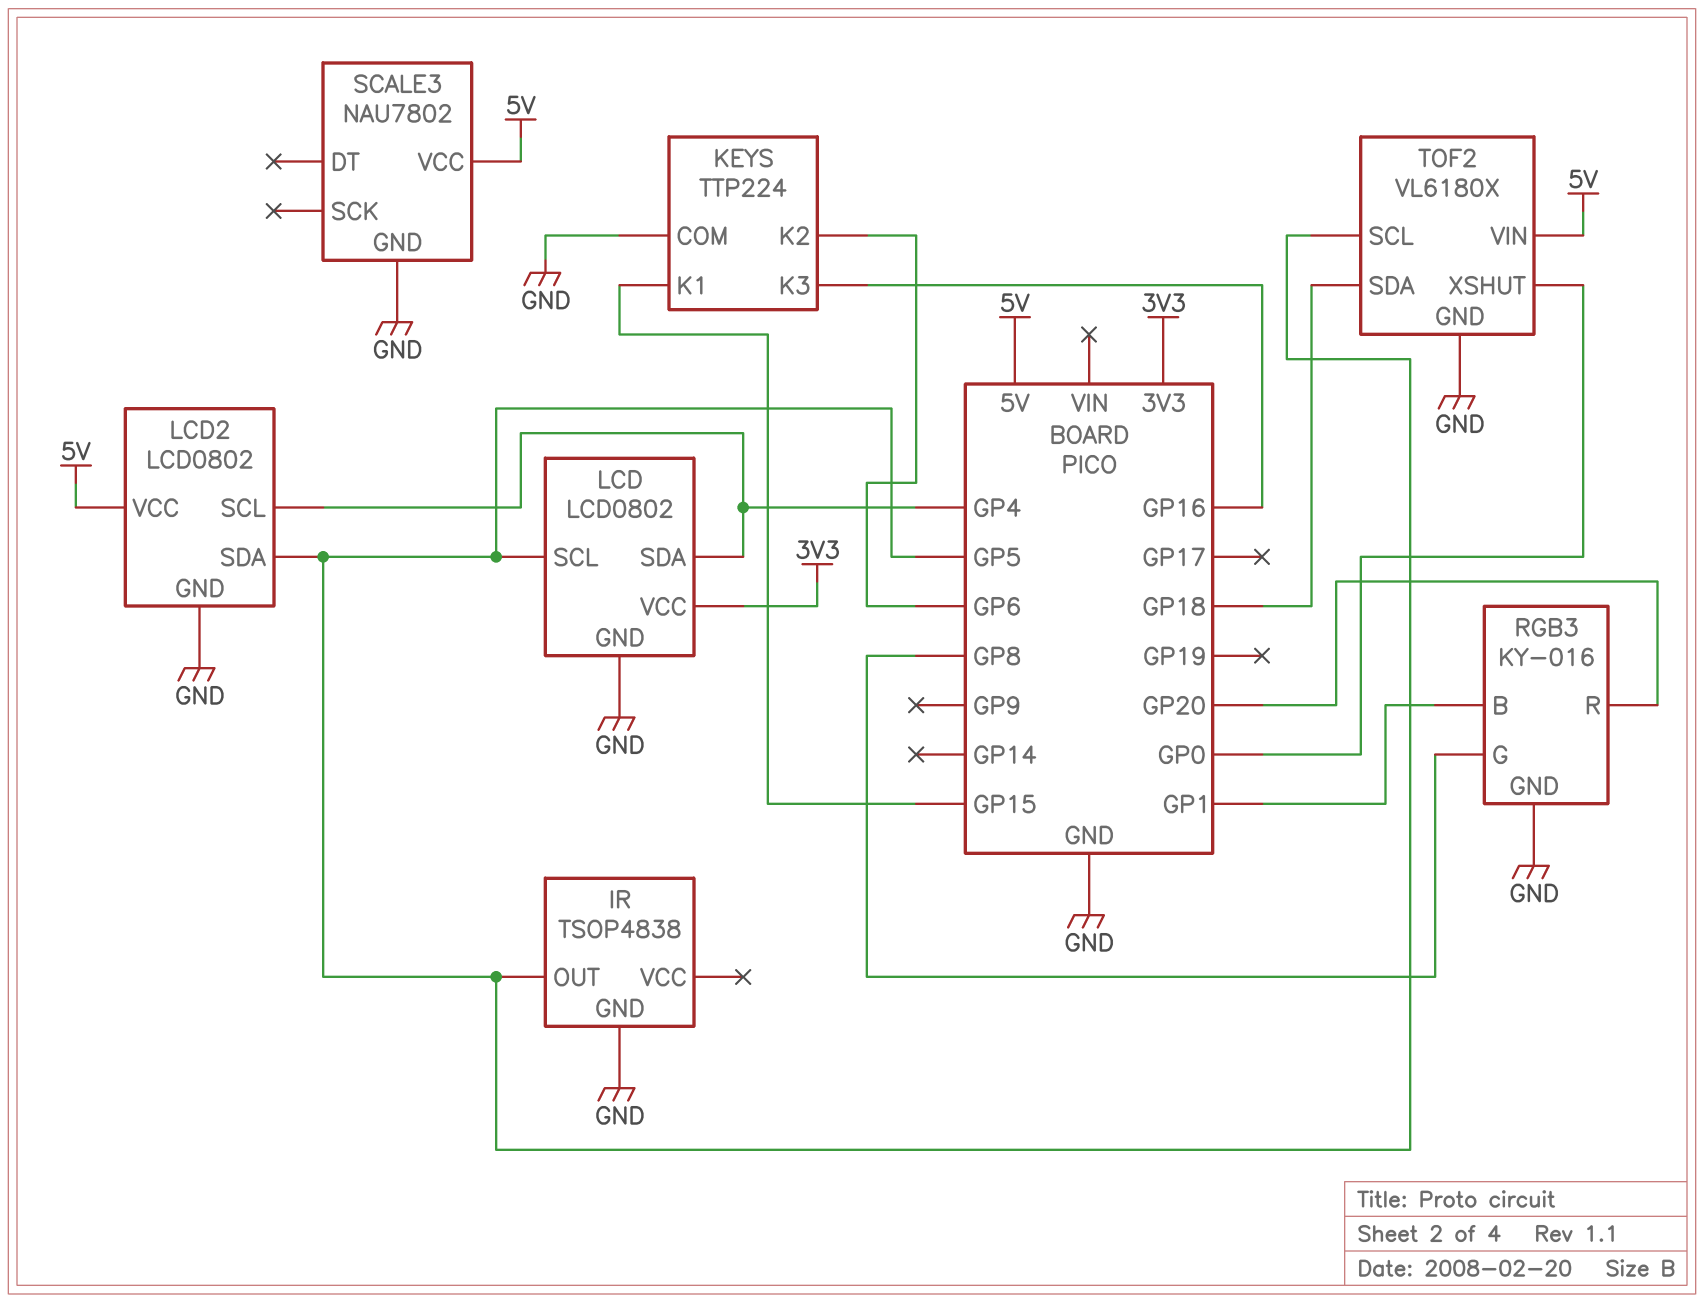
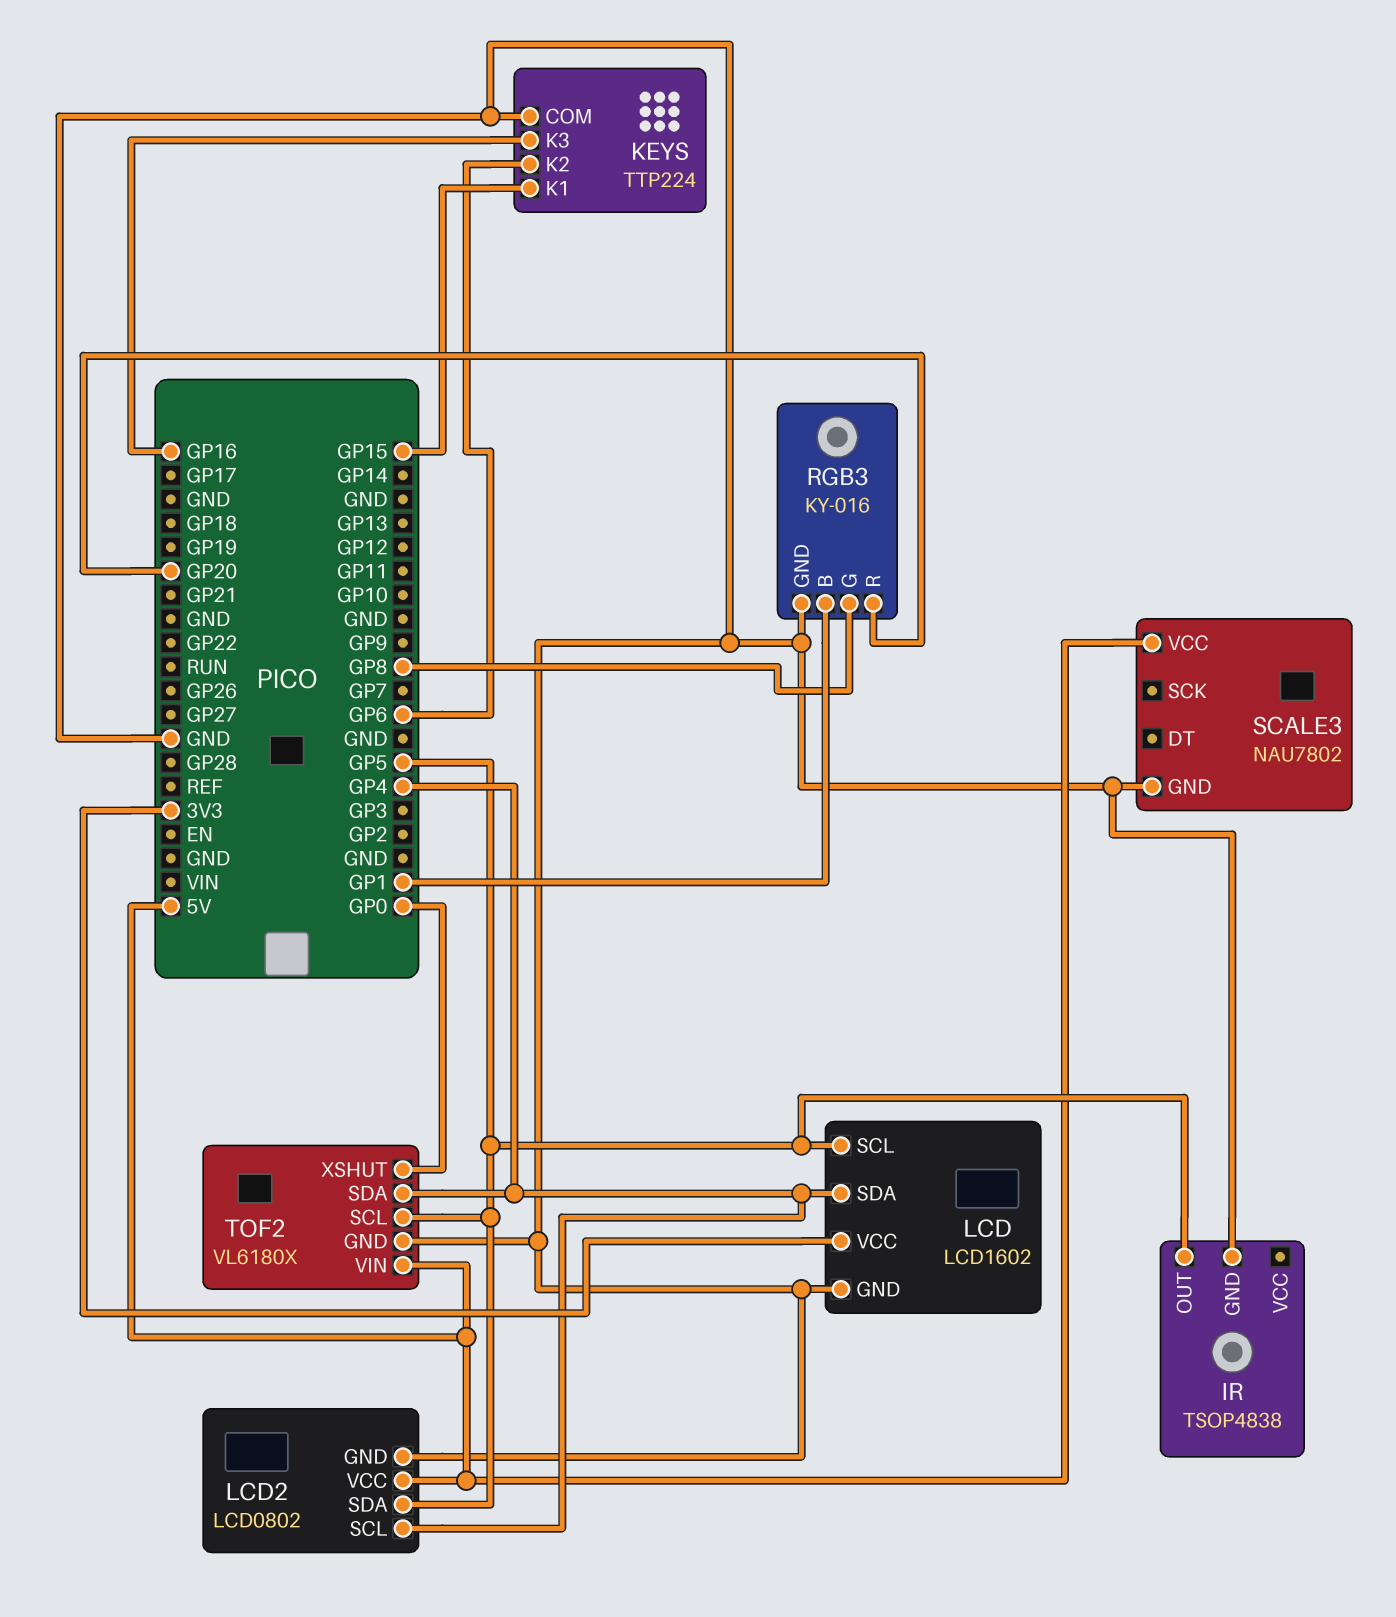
LCD: LCD0802 -> LCD1602
TOF2 pin SDA: GP18 -> GP4

